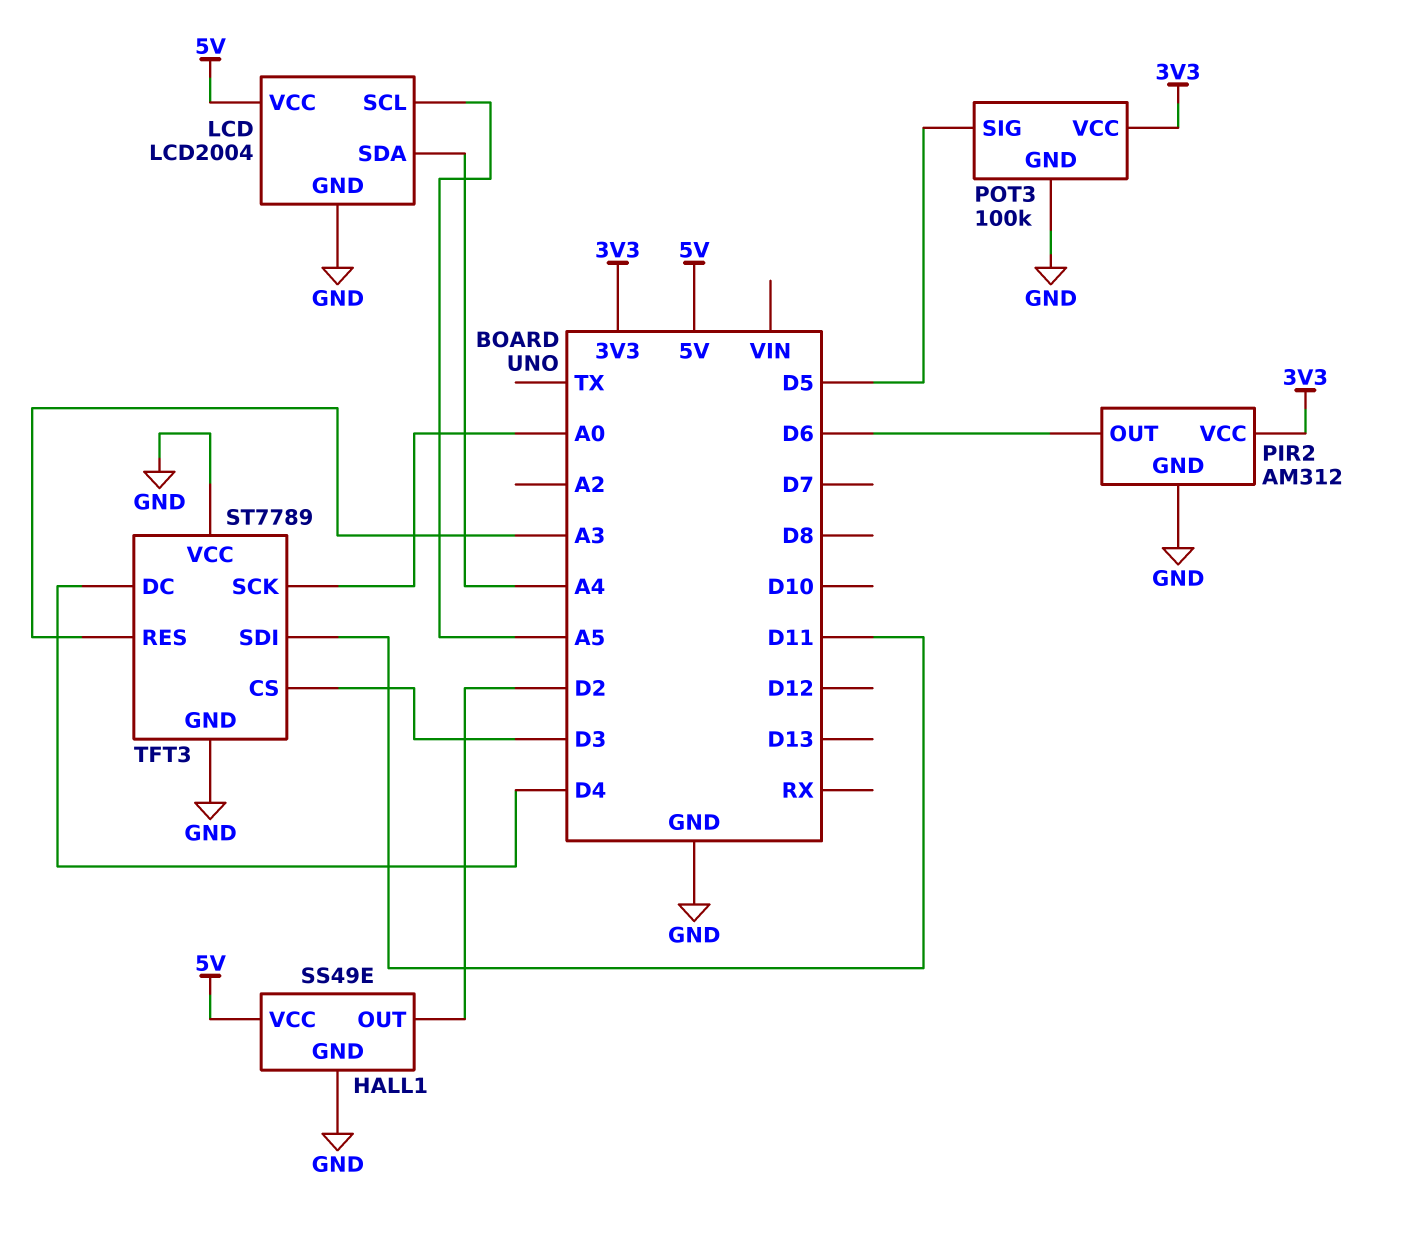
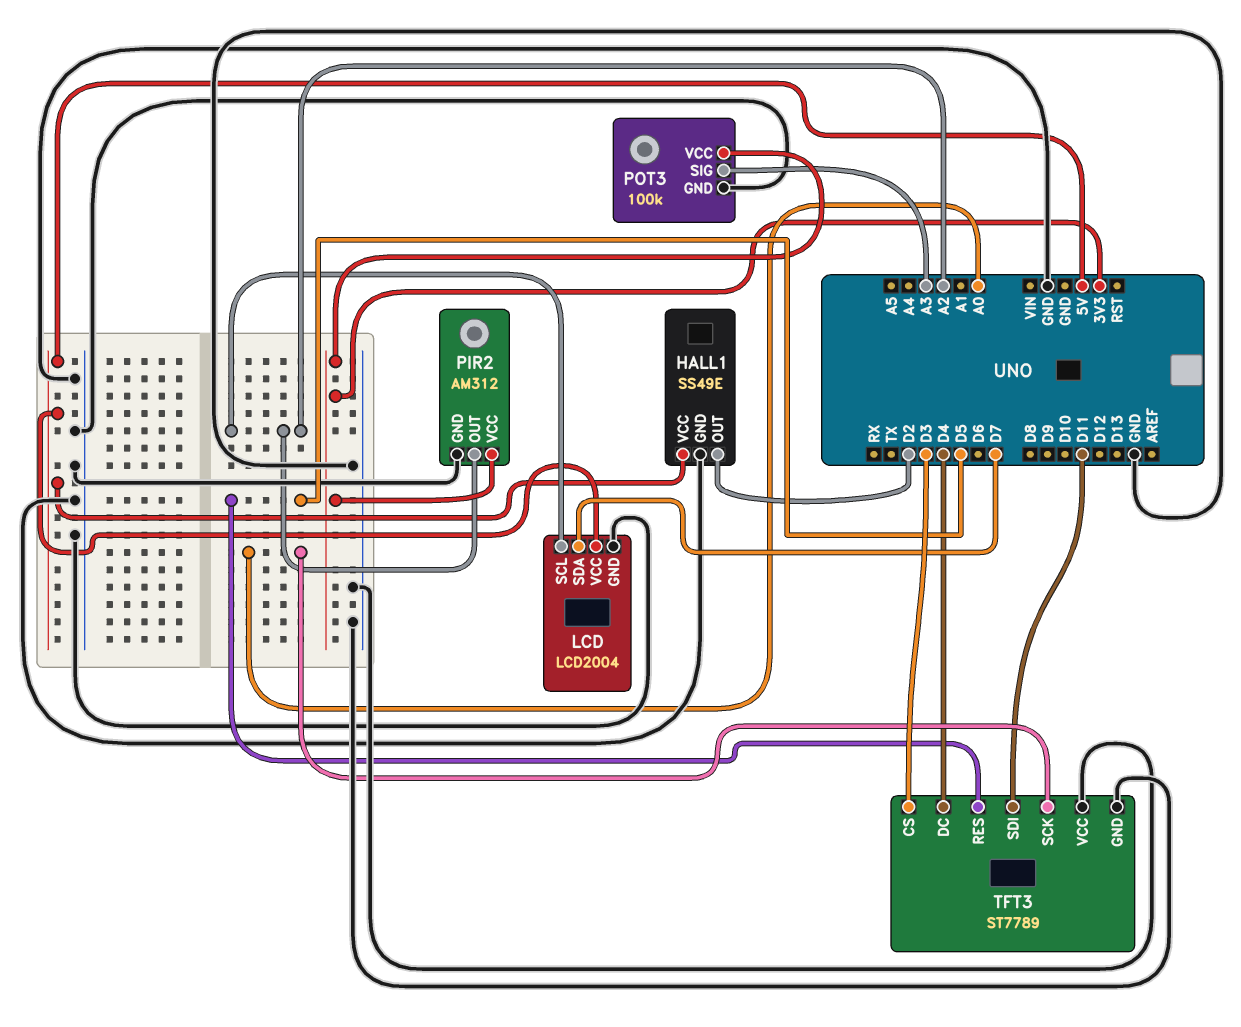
LCD pin SCL: A5 -> A2
LCD pin SDA: A4 -> D7
PIR2 pin OUT: D6 -> A2
POT3 pin SIG: D5 -> A3
TFT3 pin RES: A3 -> D5

